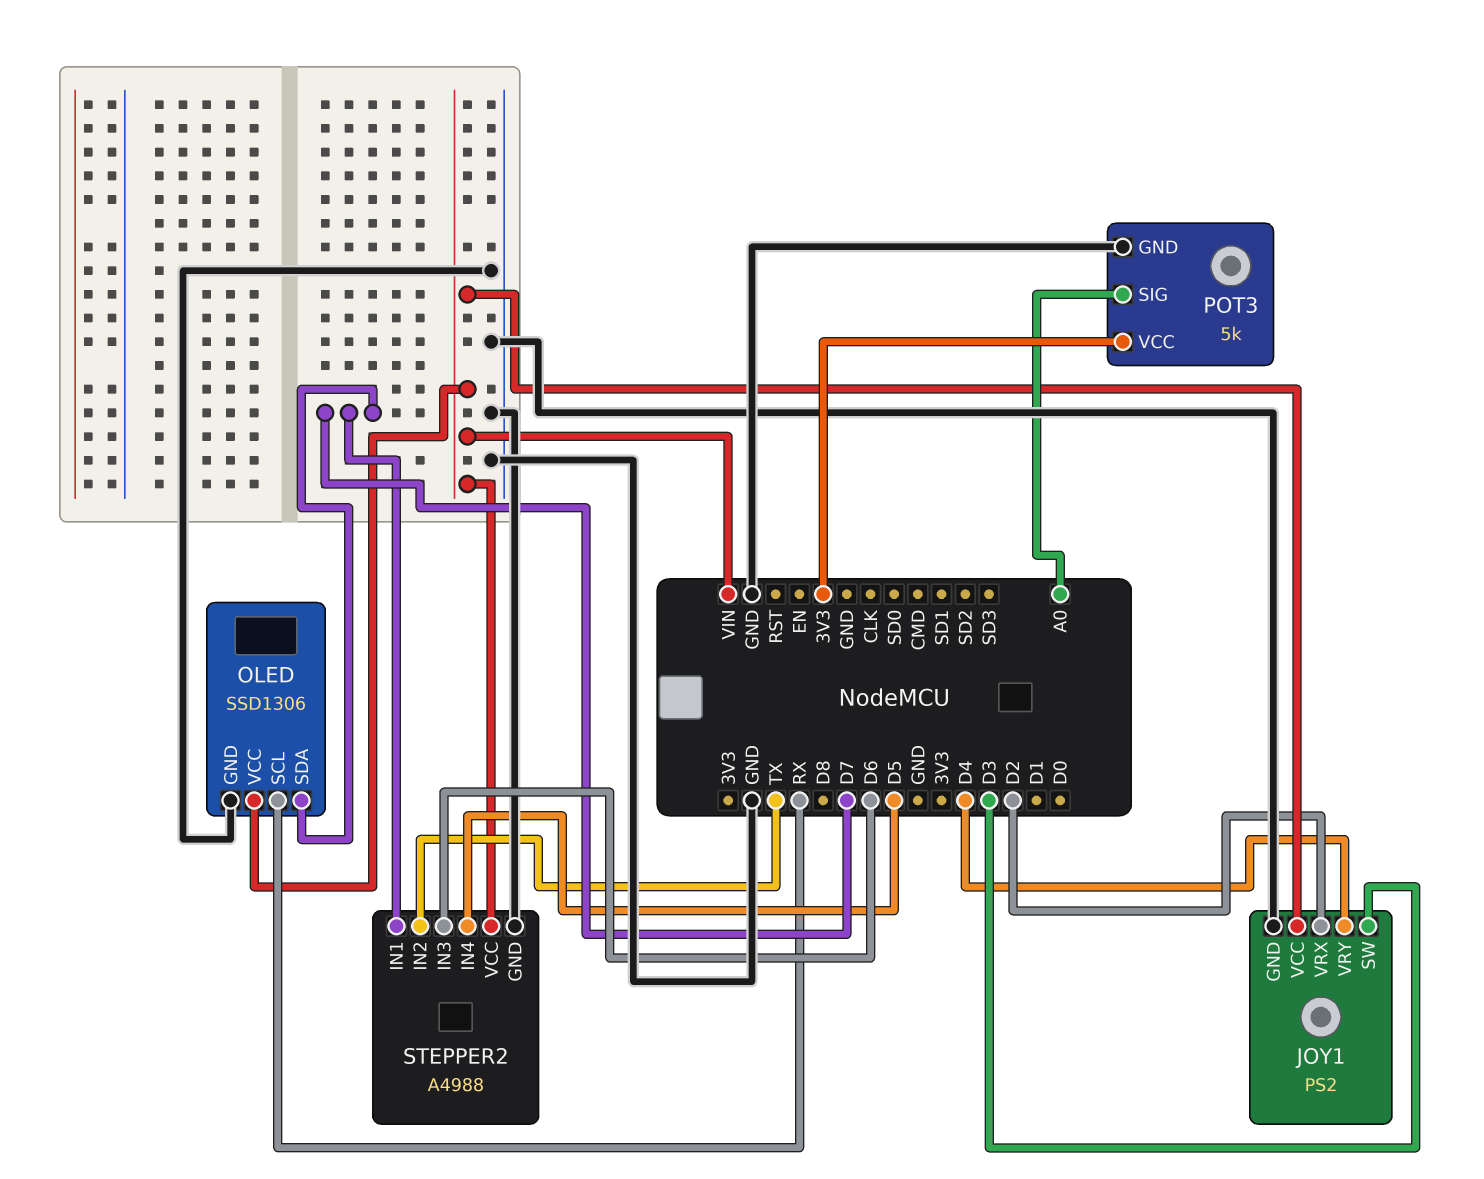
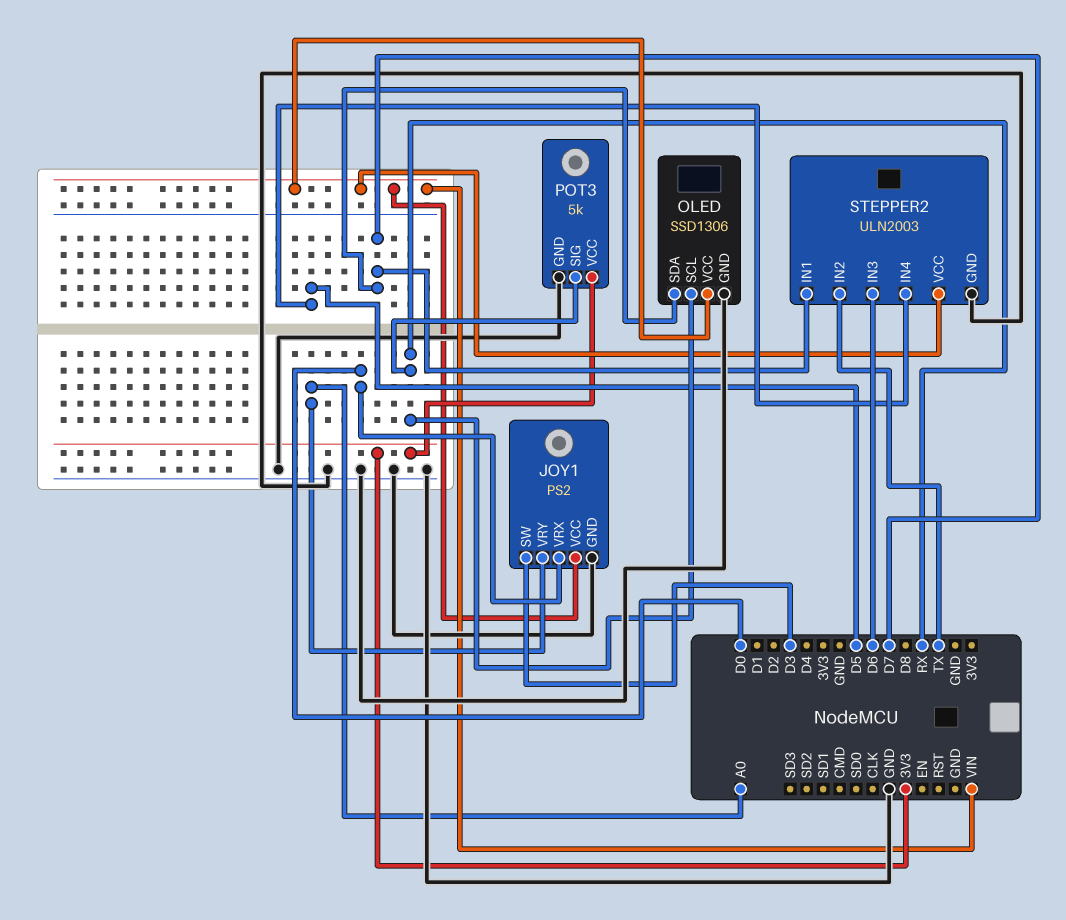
JOY1 pin VRX: D2 -> D0
JOY1 pin VRY: D4 -> A0
POT3 pin SIG: A0 -> RX
STEPPER2: A4988 -> ULN2003

